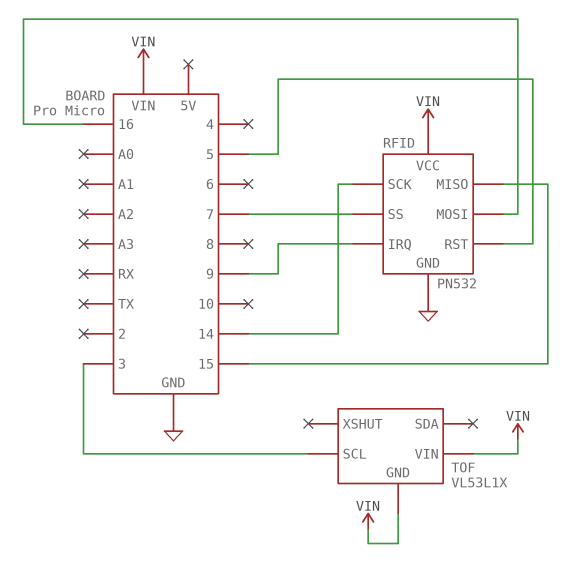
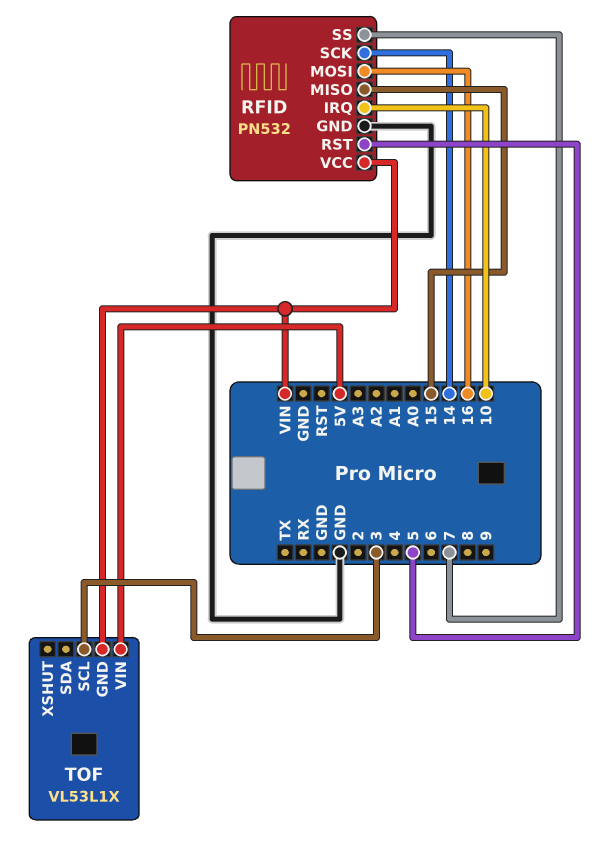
RFID pin IRQ: 9 -> 10
TOF pin VIN: VIN -> 5V

